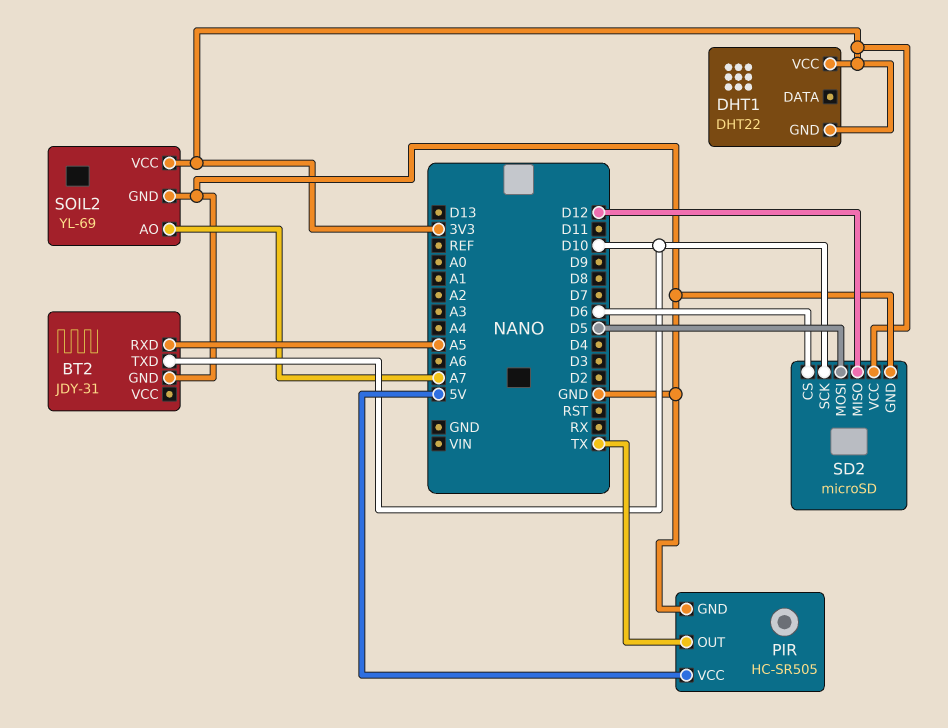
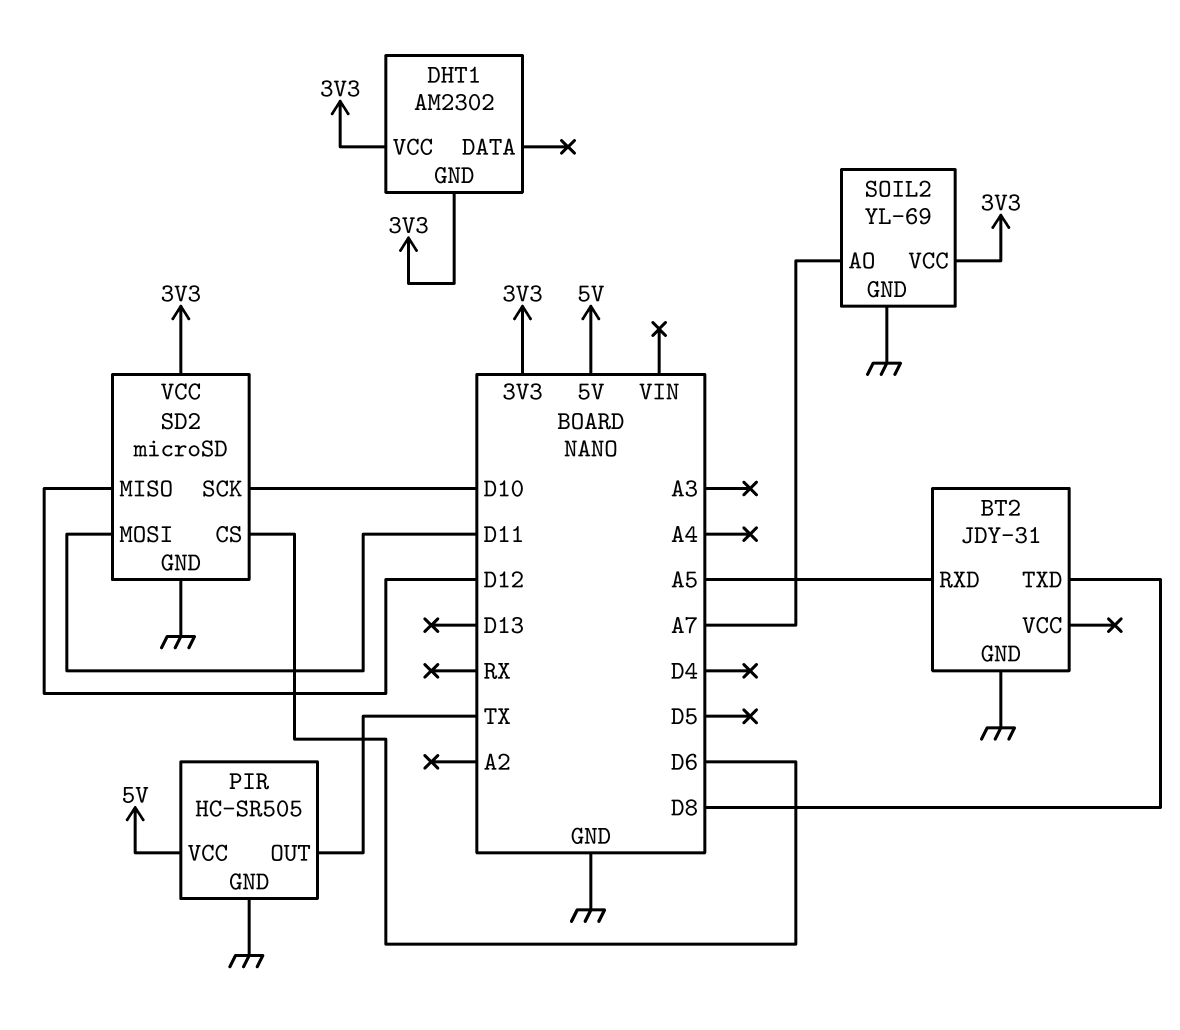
BT2 pin TXD: D10 -> D8
DHT1: DHT22 -> AM2302
SD2 pin MOSI: D5 -> D11

